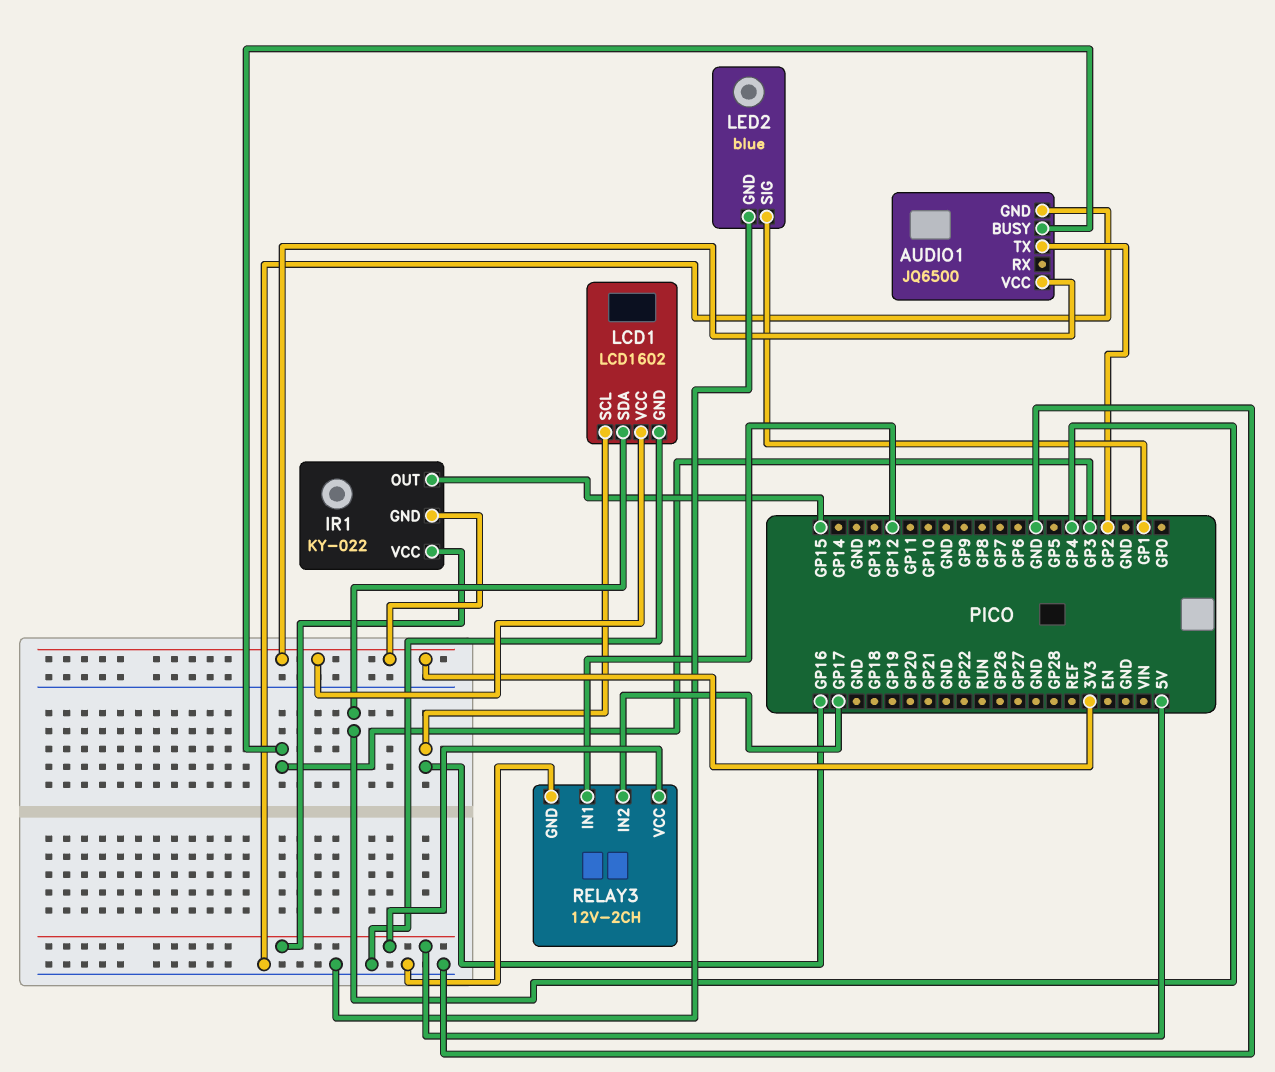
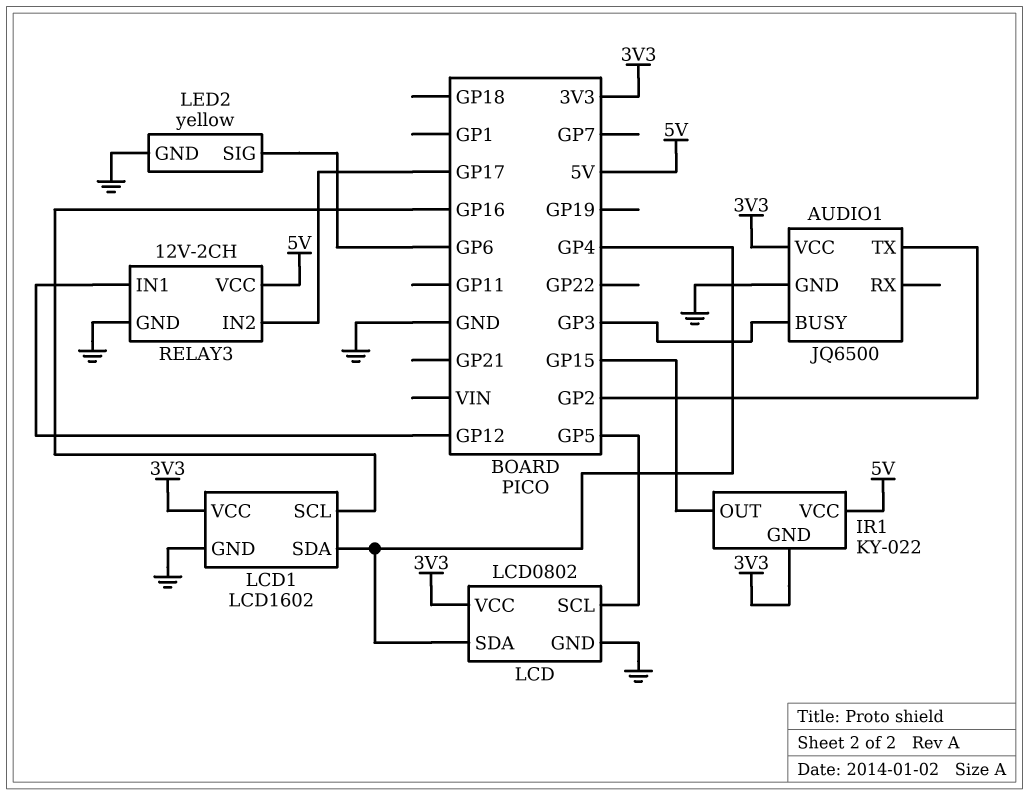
LCD: none -> LCD0802
LCD pin GND: none -> GND
LCD pin SCL: none -> GP5
LCD pin SDA: none -> GP4
LCD pin VCC: none -> 3V3
LED2: blue -> yellow
LED2 pin SIG: GP1 -> GP6

